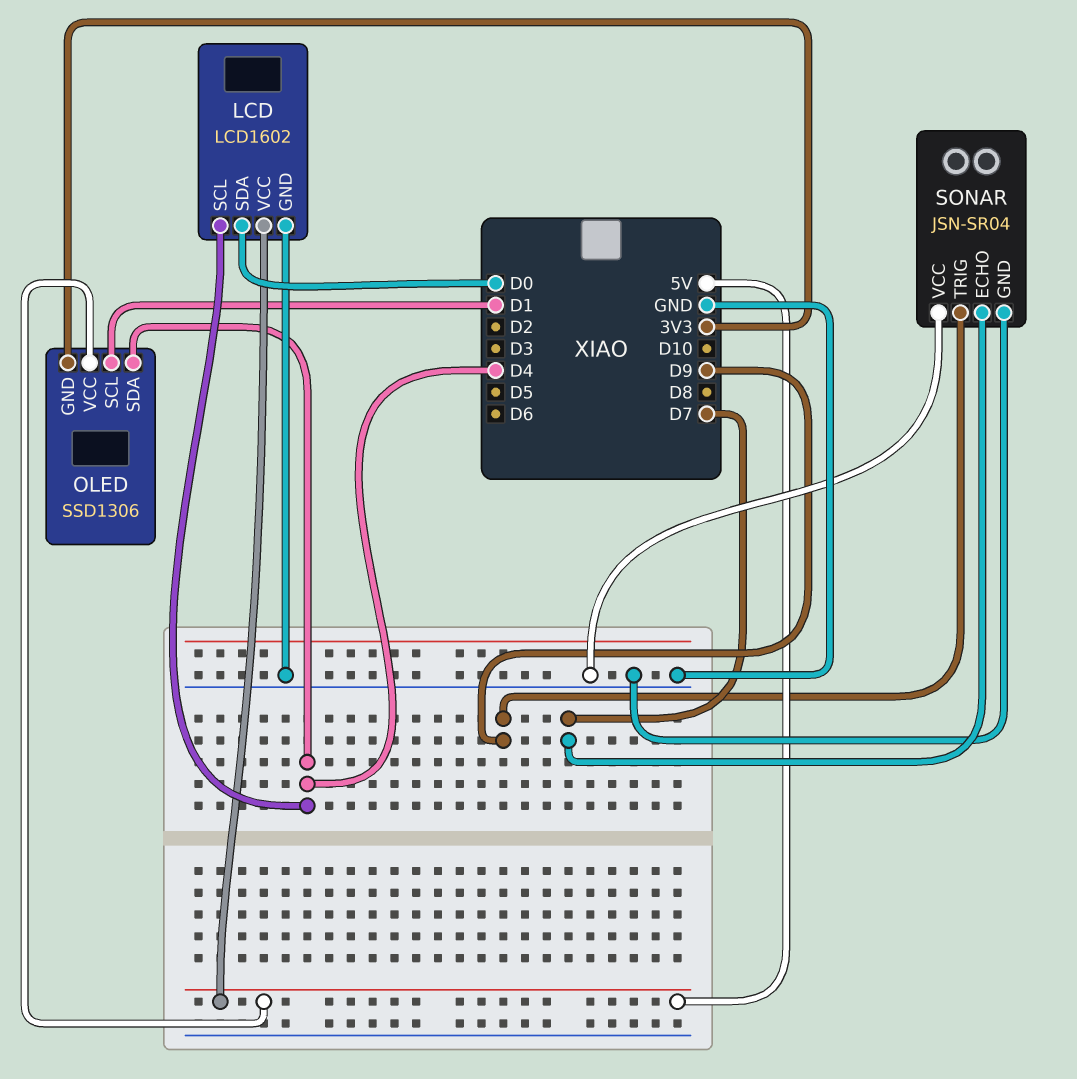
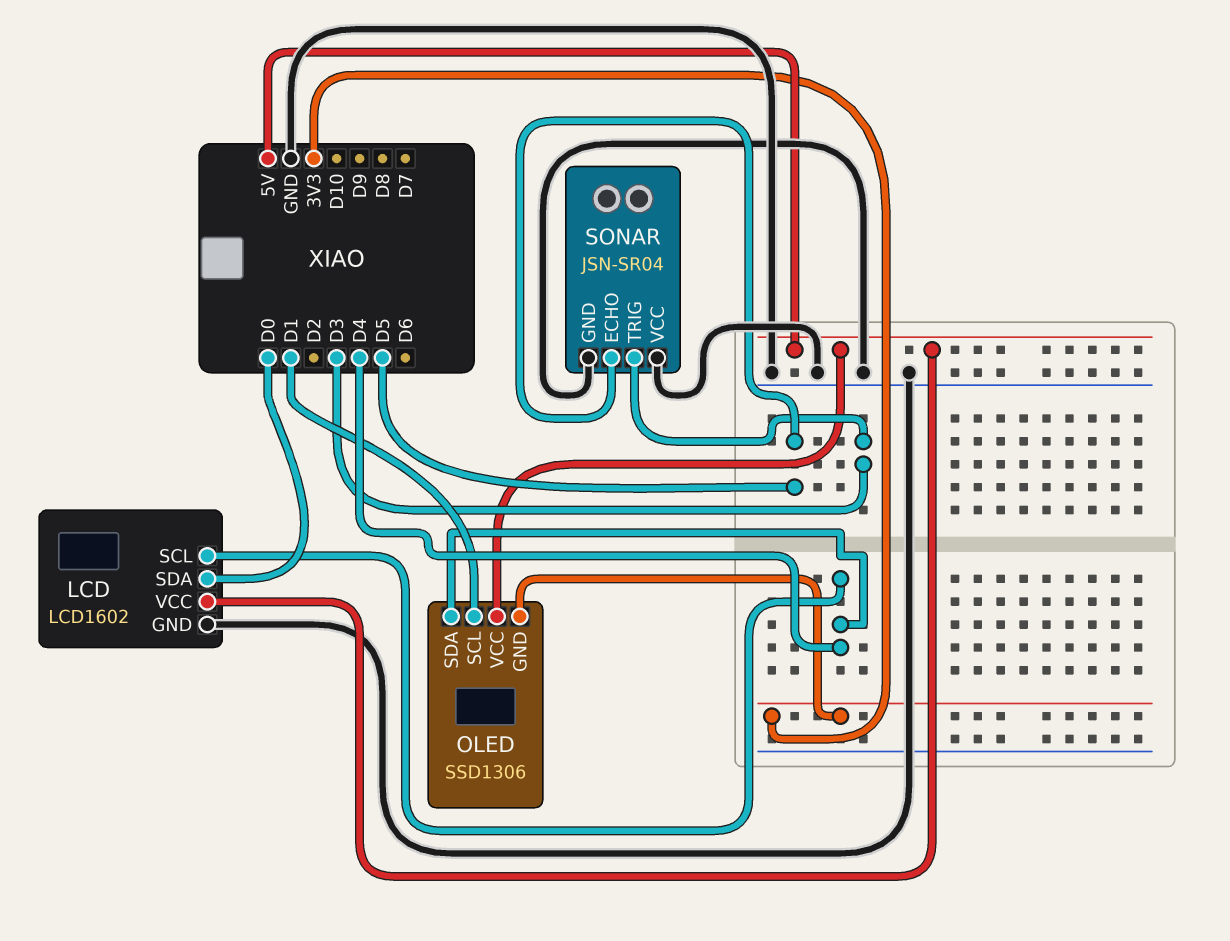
SONAR pin ECHO: D7 -> D5
SONAR pin TRIG: D9 -> D3

